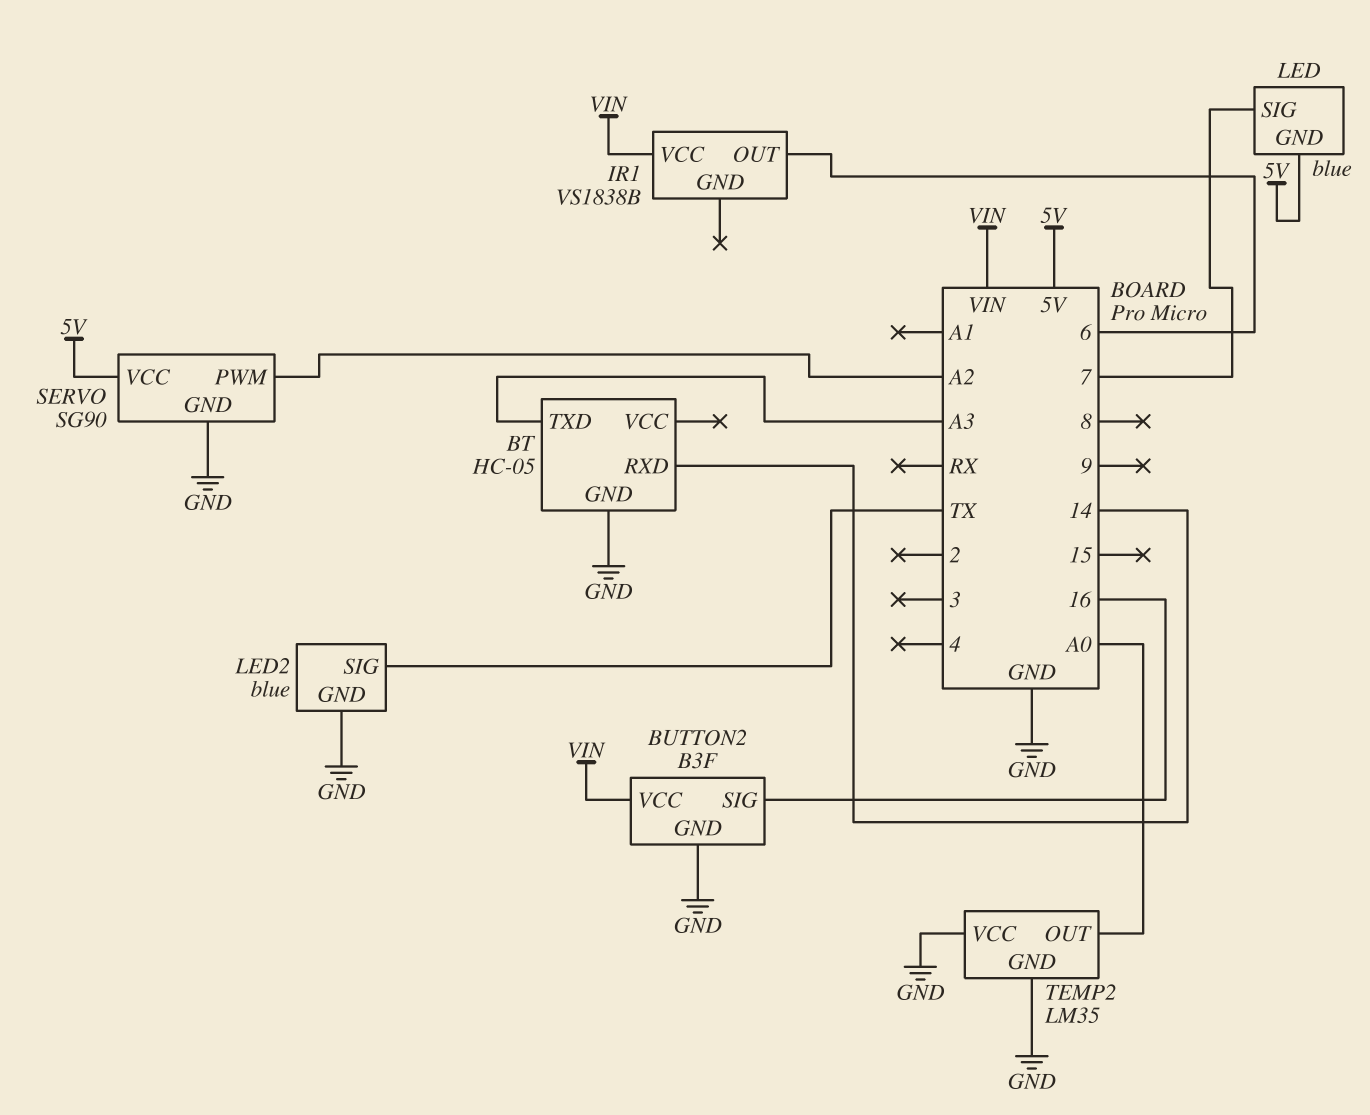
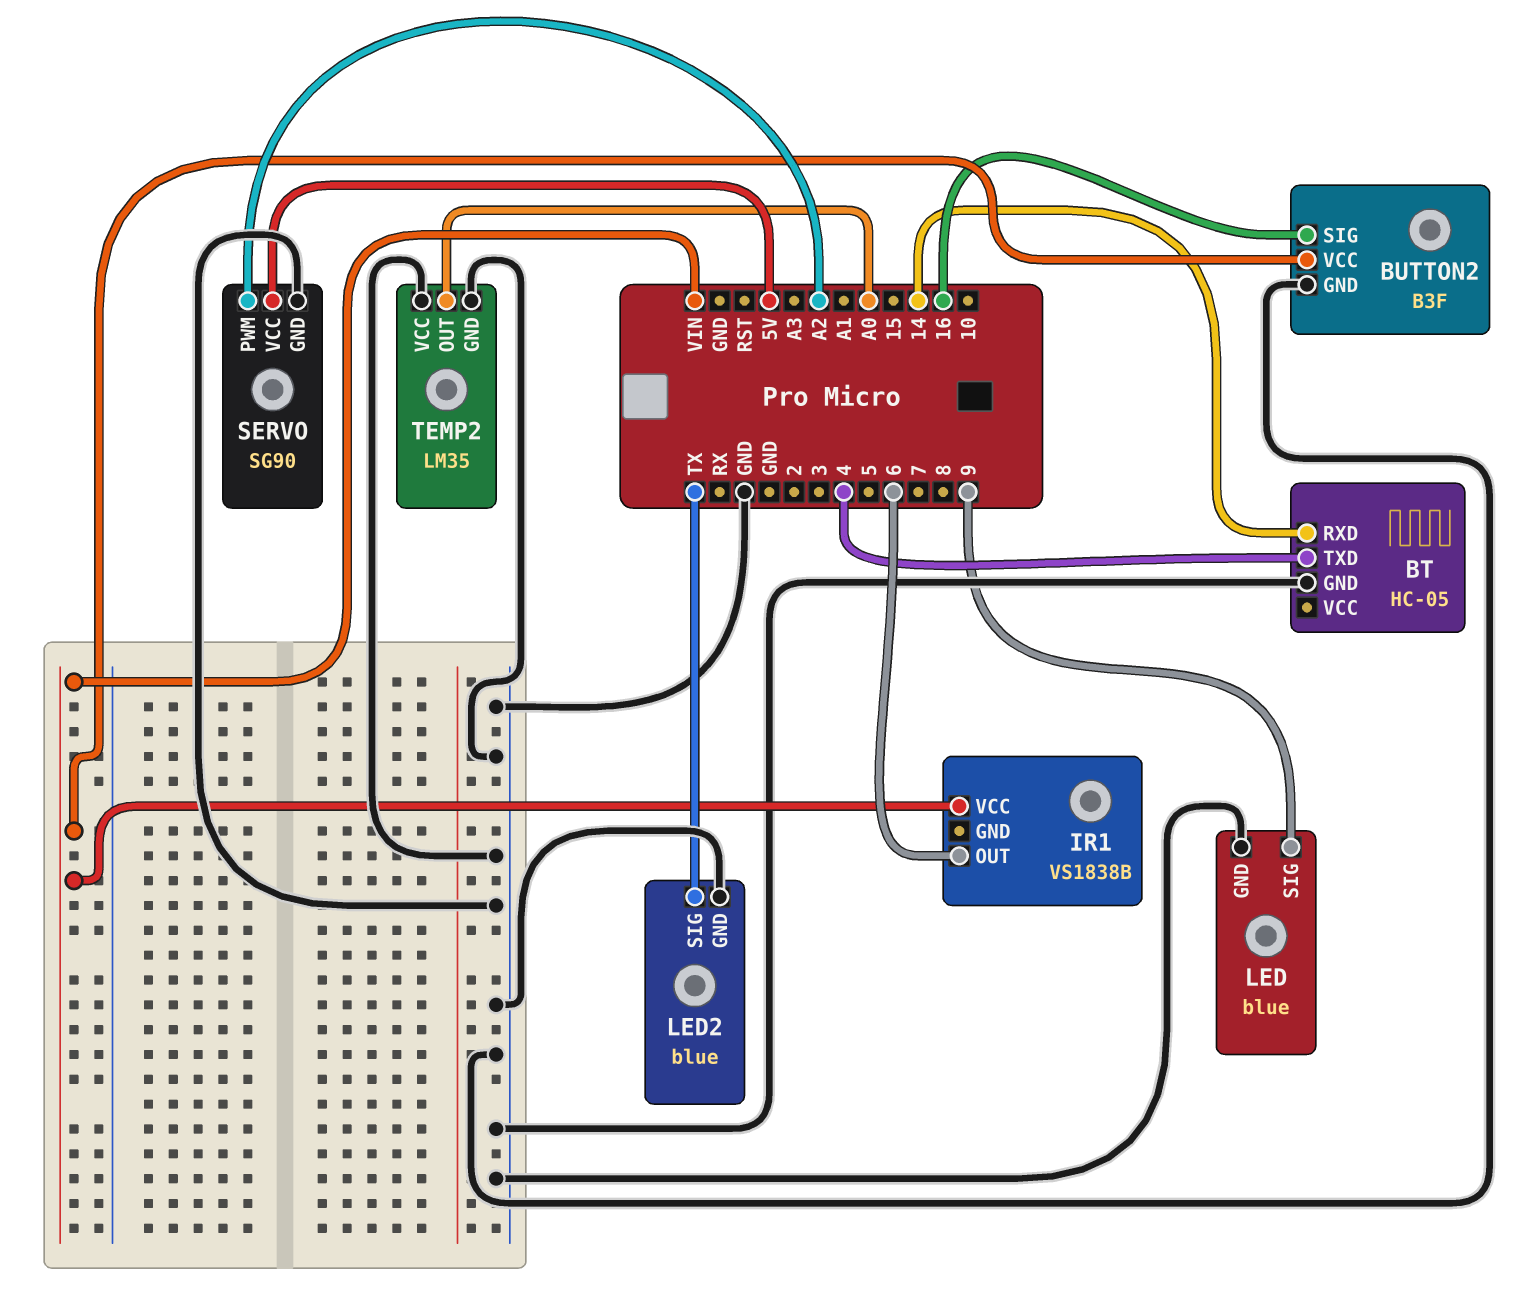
BT pin TXD: A3 -> 4
LED pin GND: 5V -> GND
LED pin SIG: 7 -> 9

